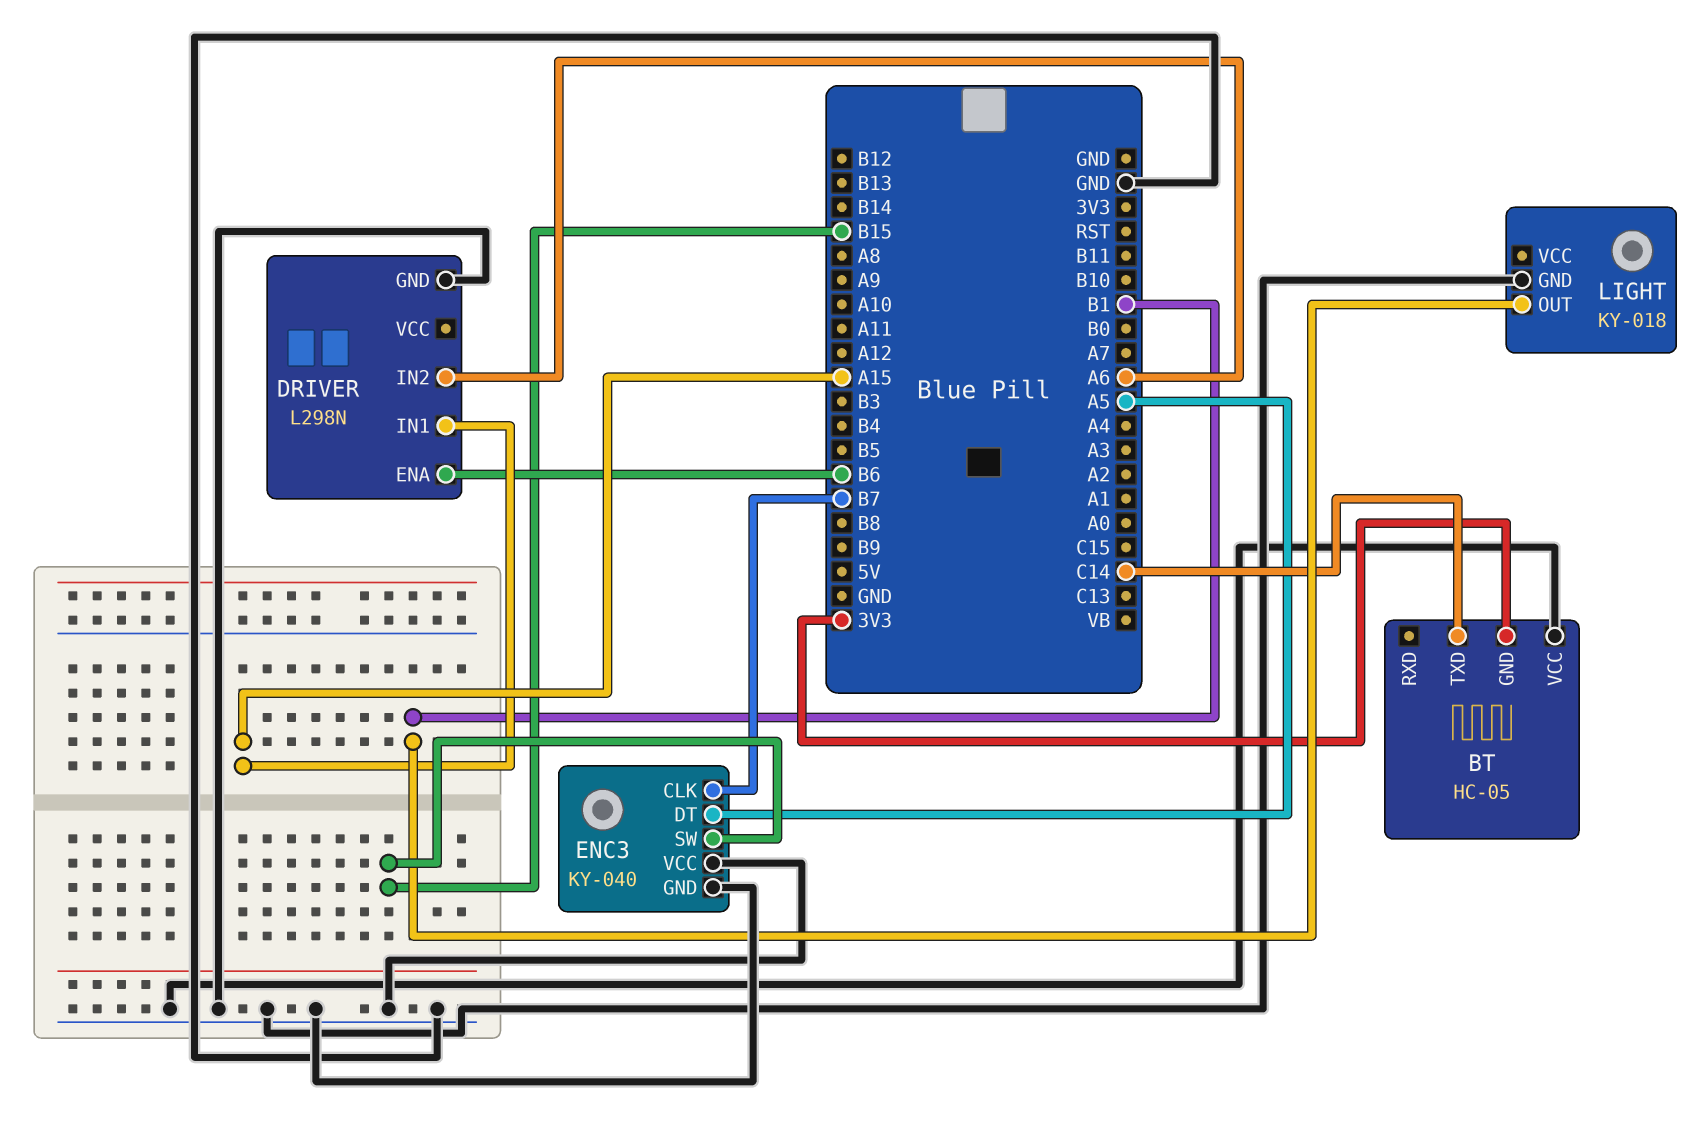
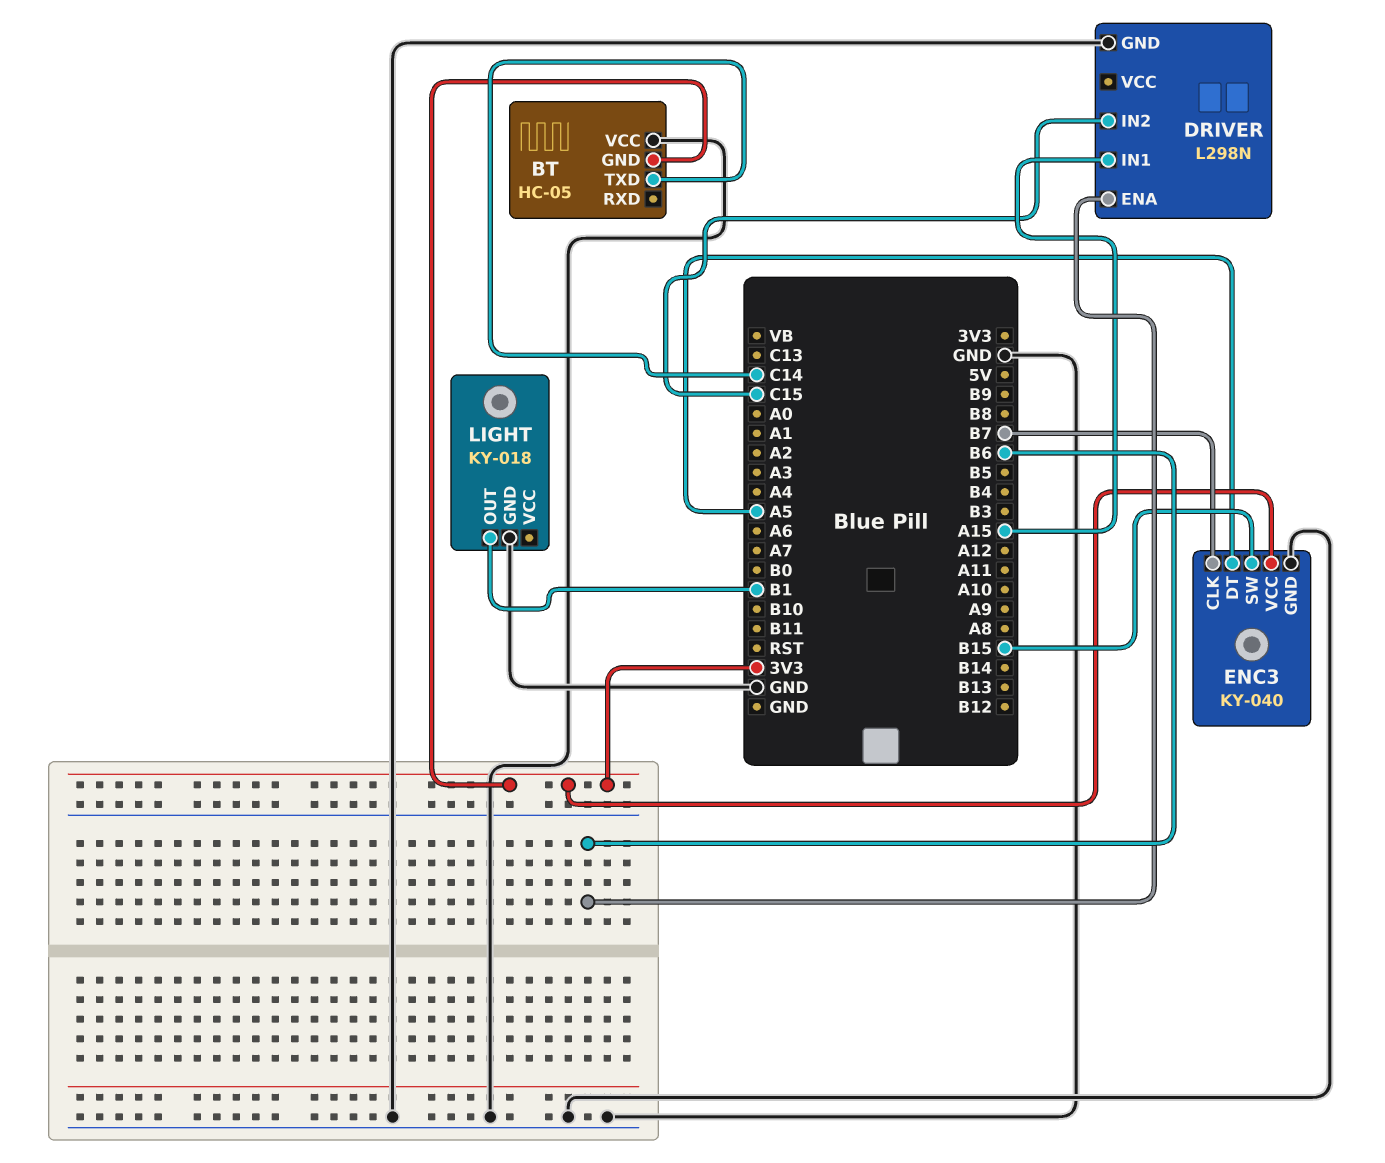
DRIVER pin IN2: A6 -> C15
ENC3 pin VCC: GND -> 3V3

